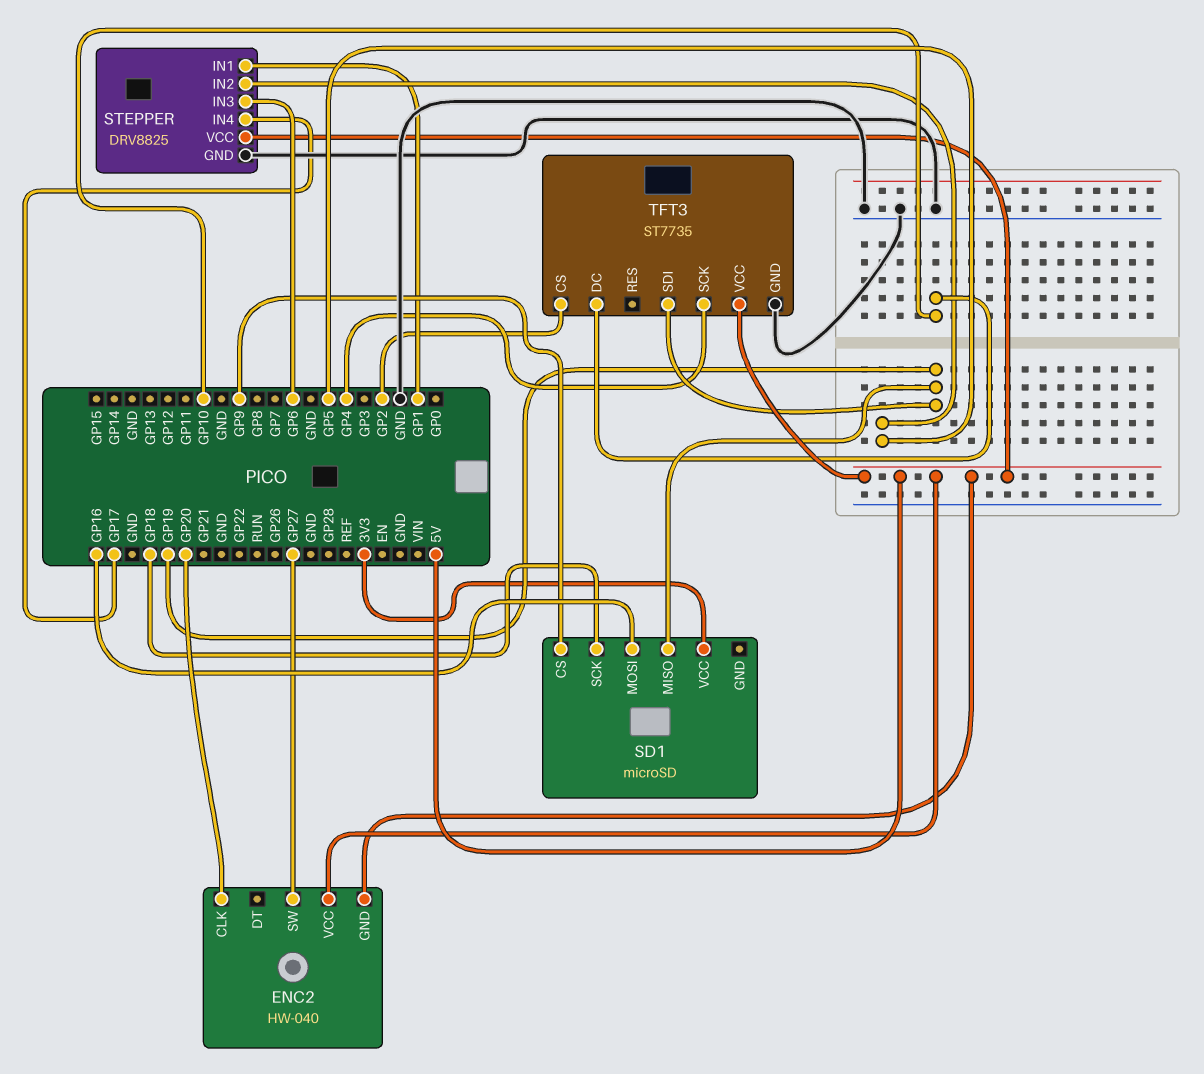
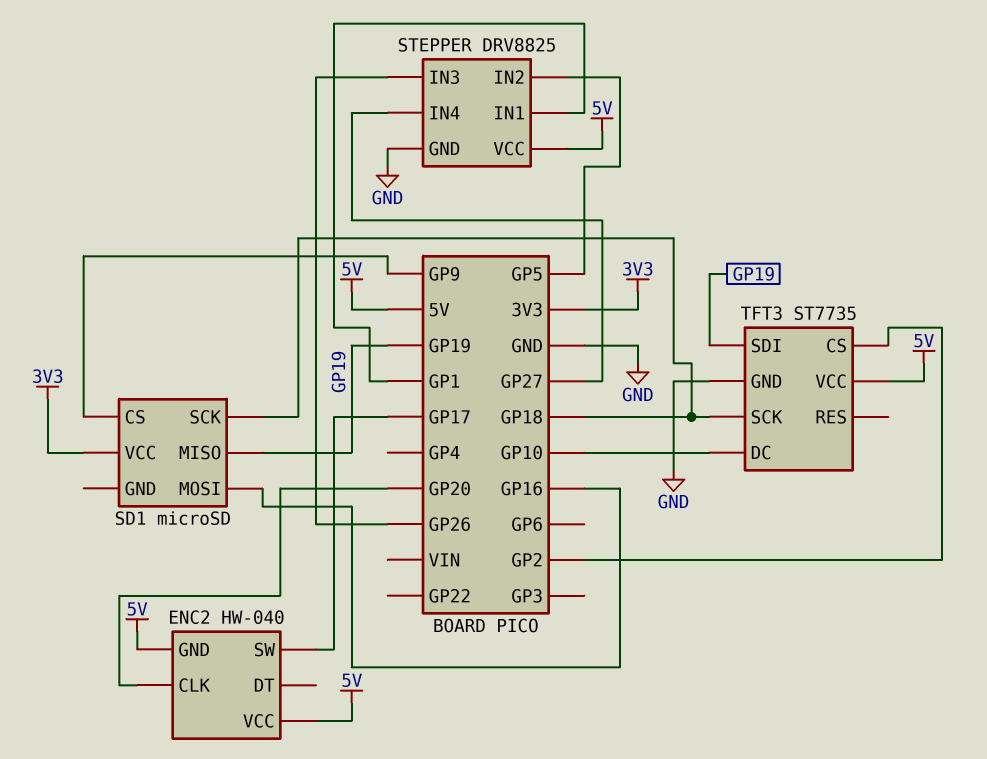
ENC2 pin SW: GP27 -> GP17
STEPPER pin IN3: GP6 -> GP26
STEPPER pin IN4: GP17 -> GP27
TFT3 pin SCK: GP4 -> GP18

